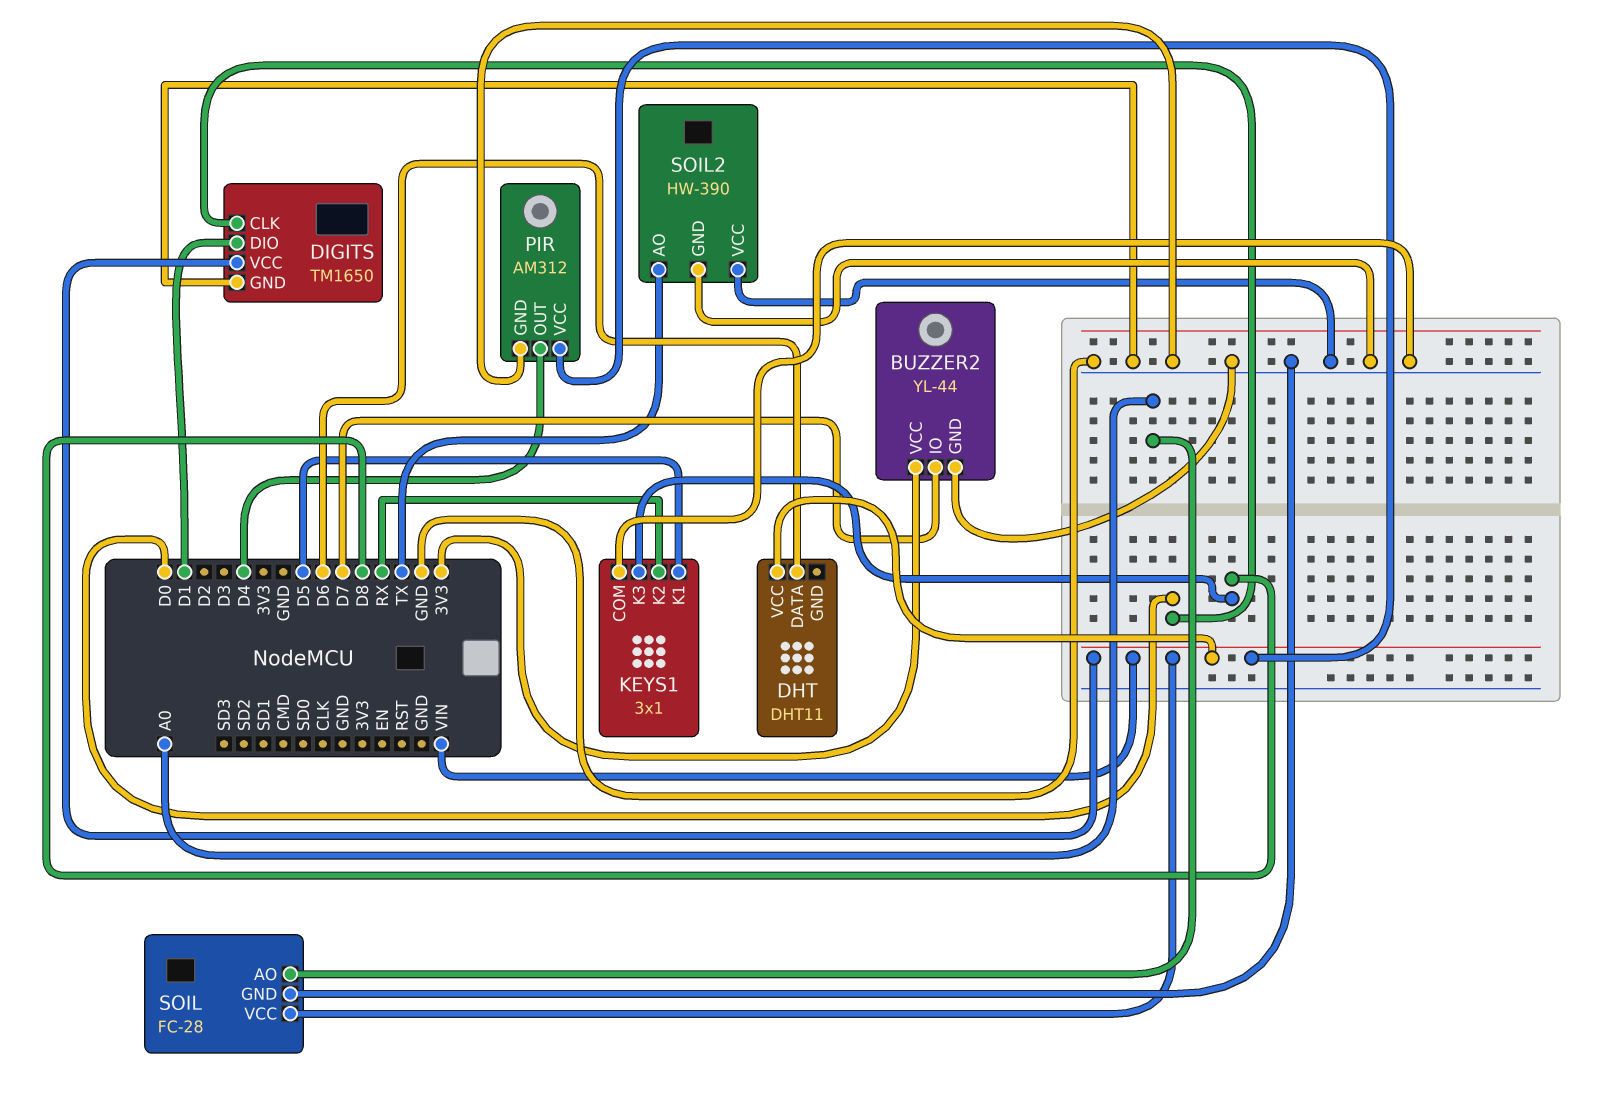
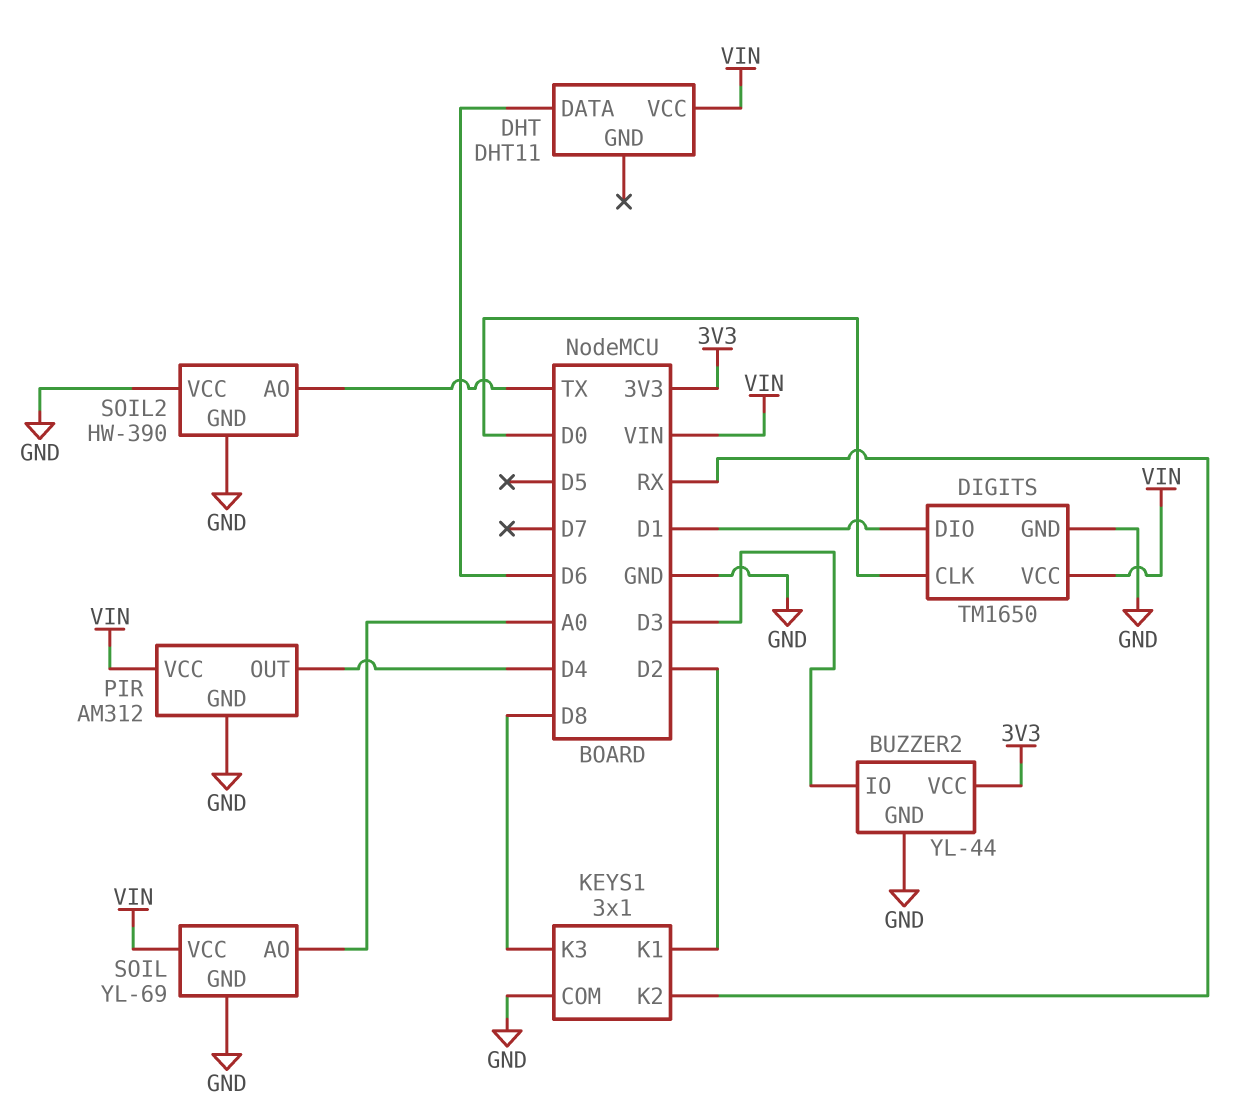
BUZZER2 pin IO: D7 -> D3
KEYS1 pin K1: D5 -> D2
SOIL: FC-28 -> YL-69

